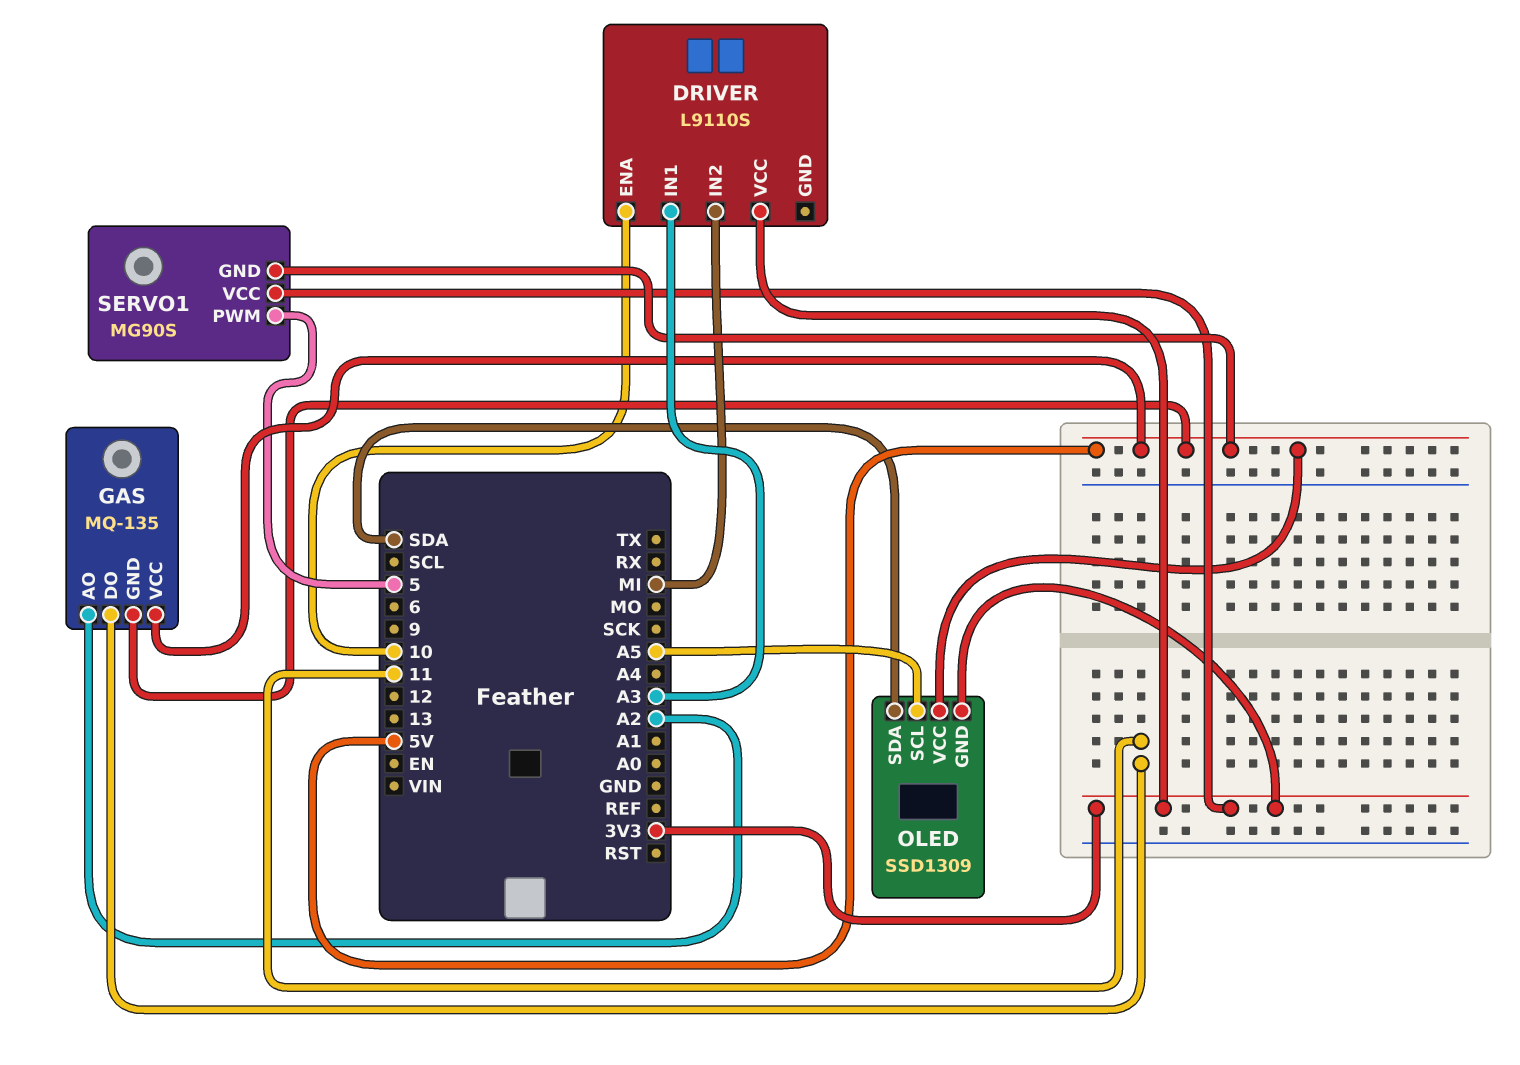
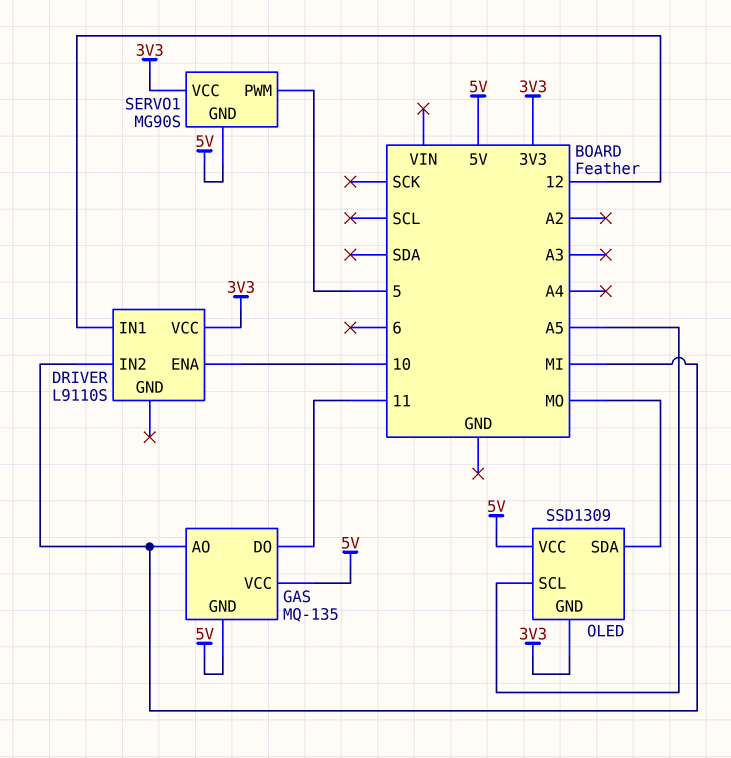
DRIVER pin IN1: A3 -> 12
GAS pin AO: A2 -> MI
OLED pin SDA: SDA -> MO

